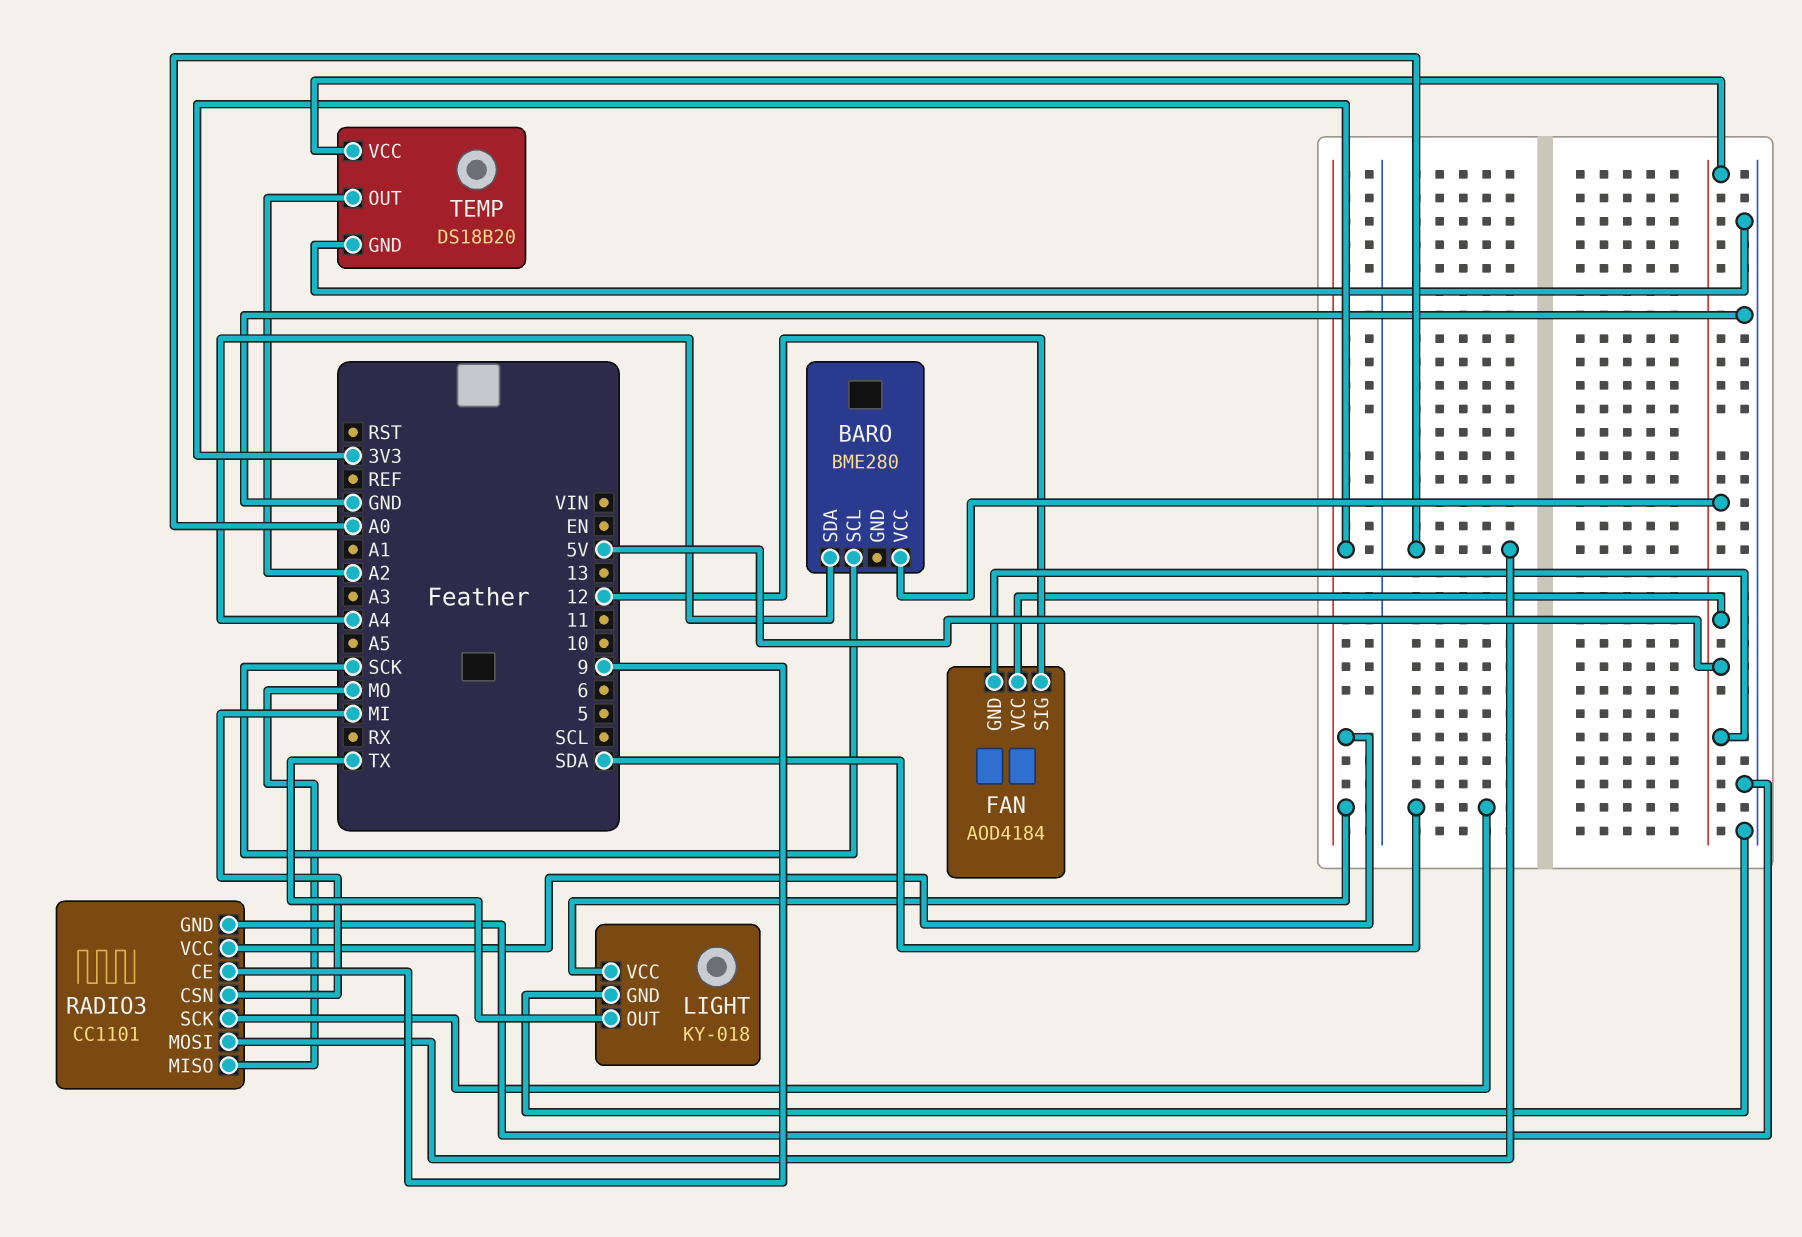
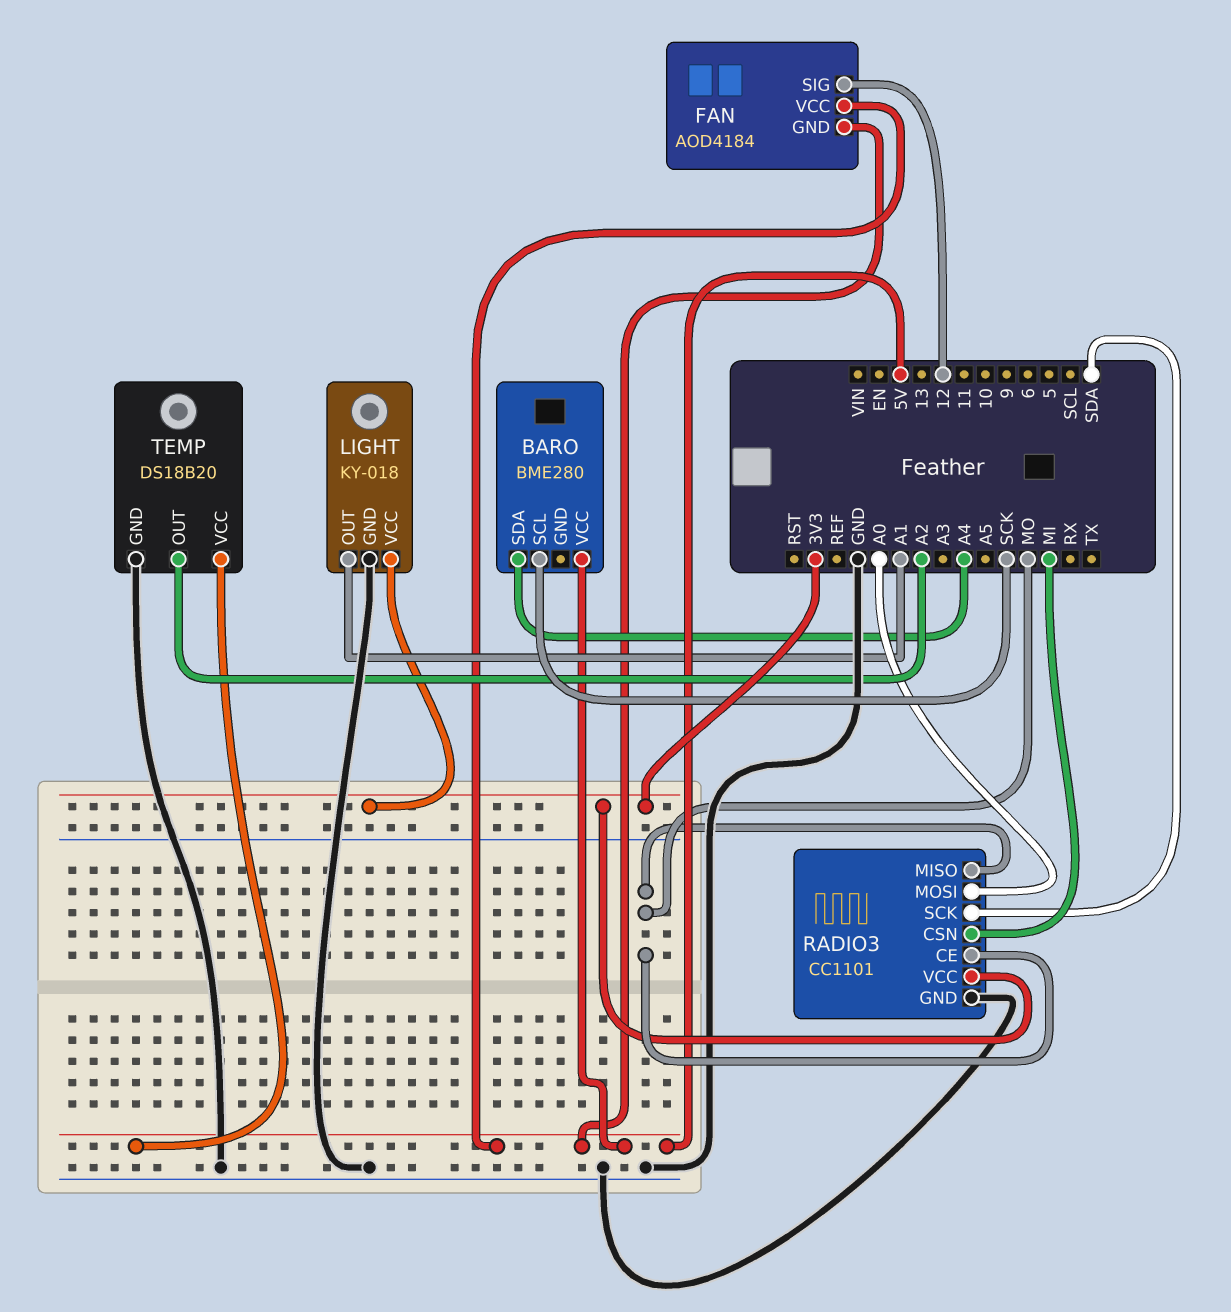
LIGHT pin OUT: TX -> A1
RADIO3 pin CE: 9 -> MO

